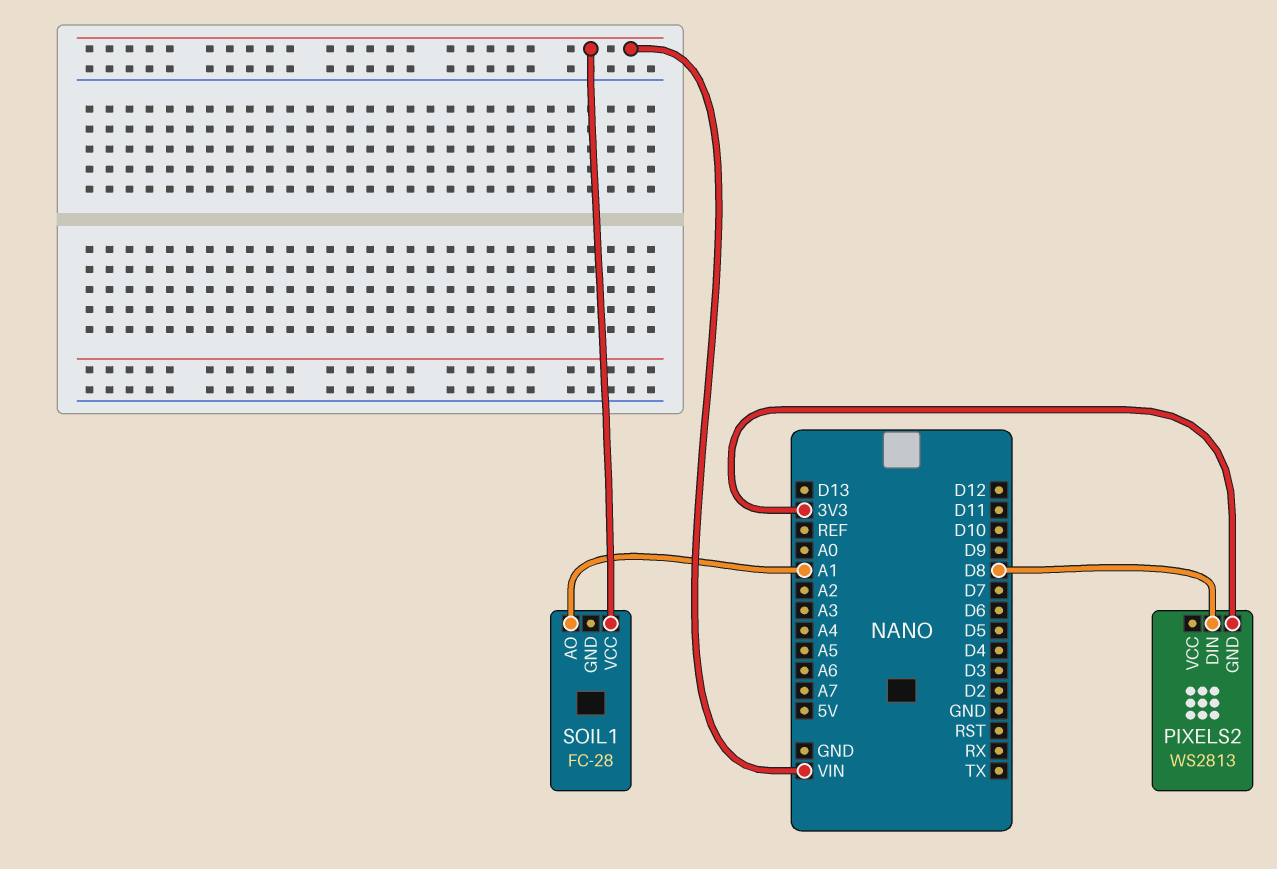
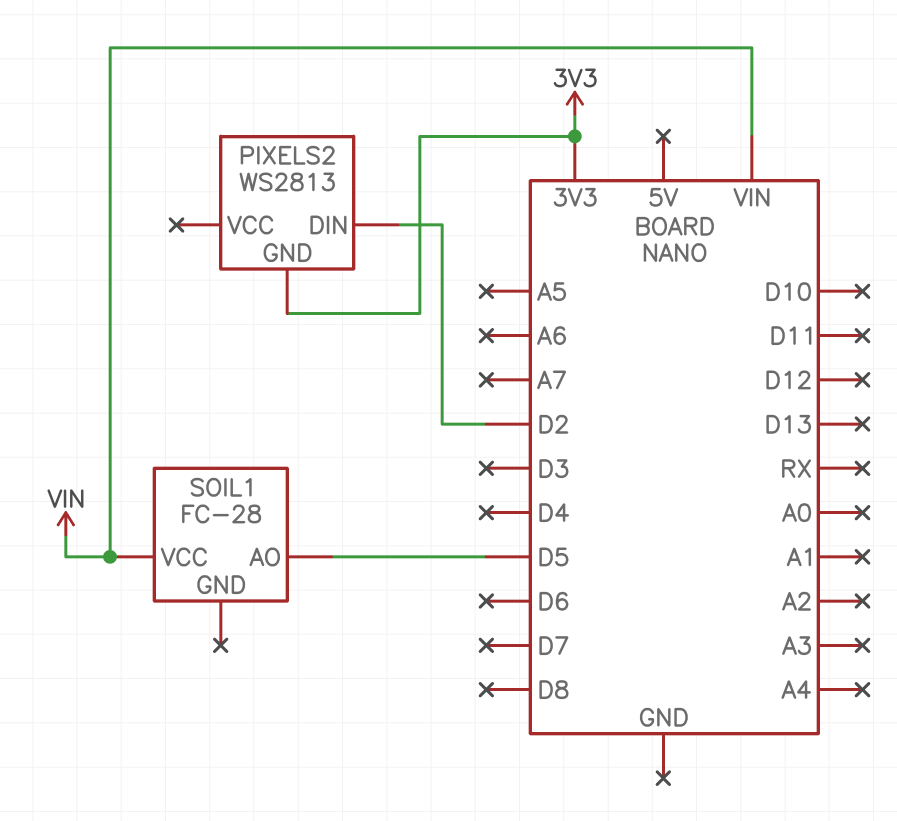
PIXELS2 pin DIN: D8 -> D2
SOIL1 pin AO: A1 -> D5

